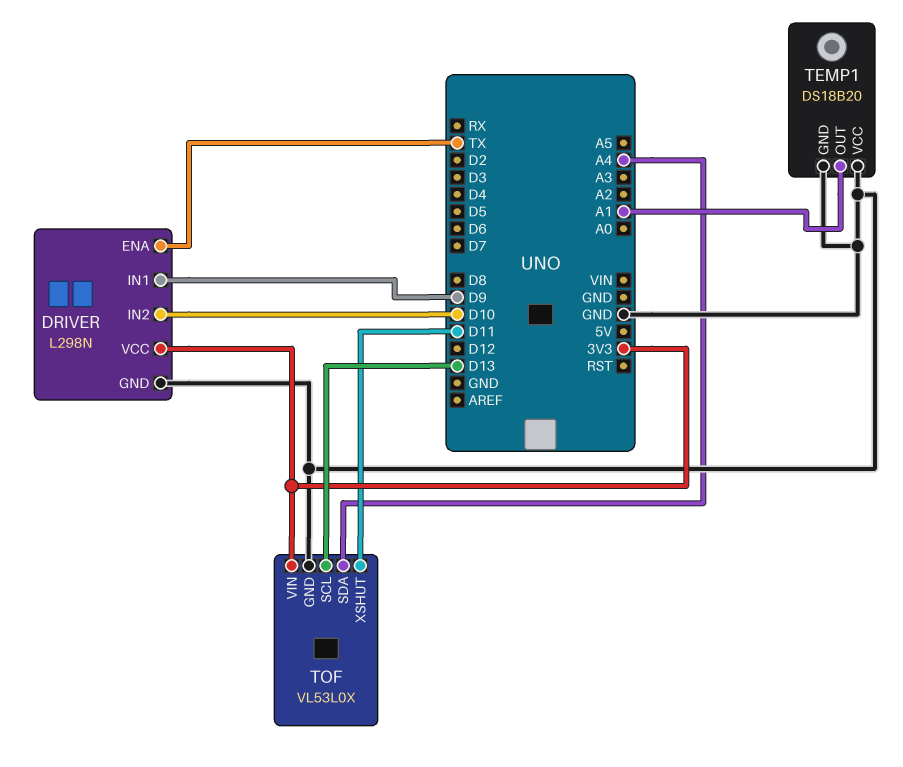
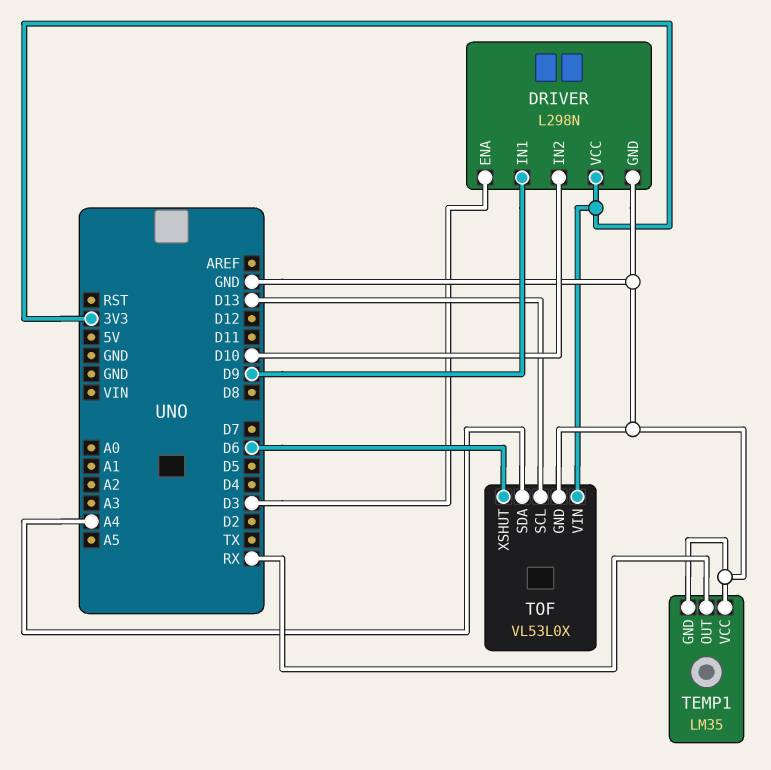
DRIVER pin ENA: TX -> D3
TEMP1: DS18B20 -> LM35
TEMP1 pin OUT: A1 -> RX
TOF pin XSHUT: D11 -> D6

